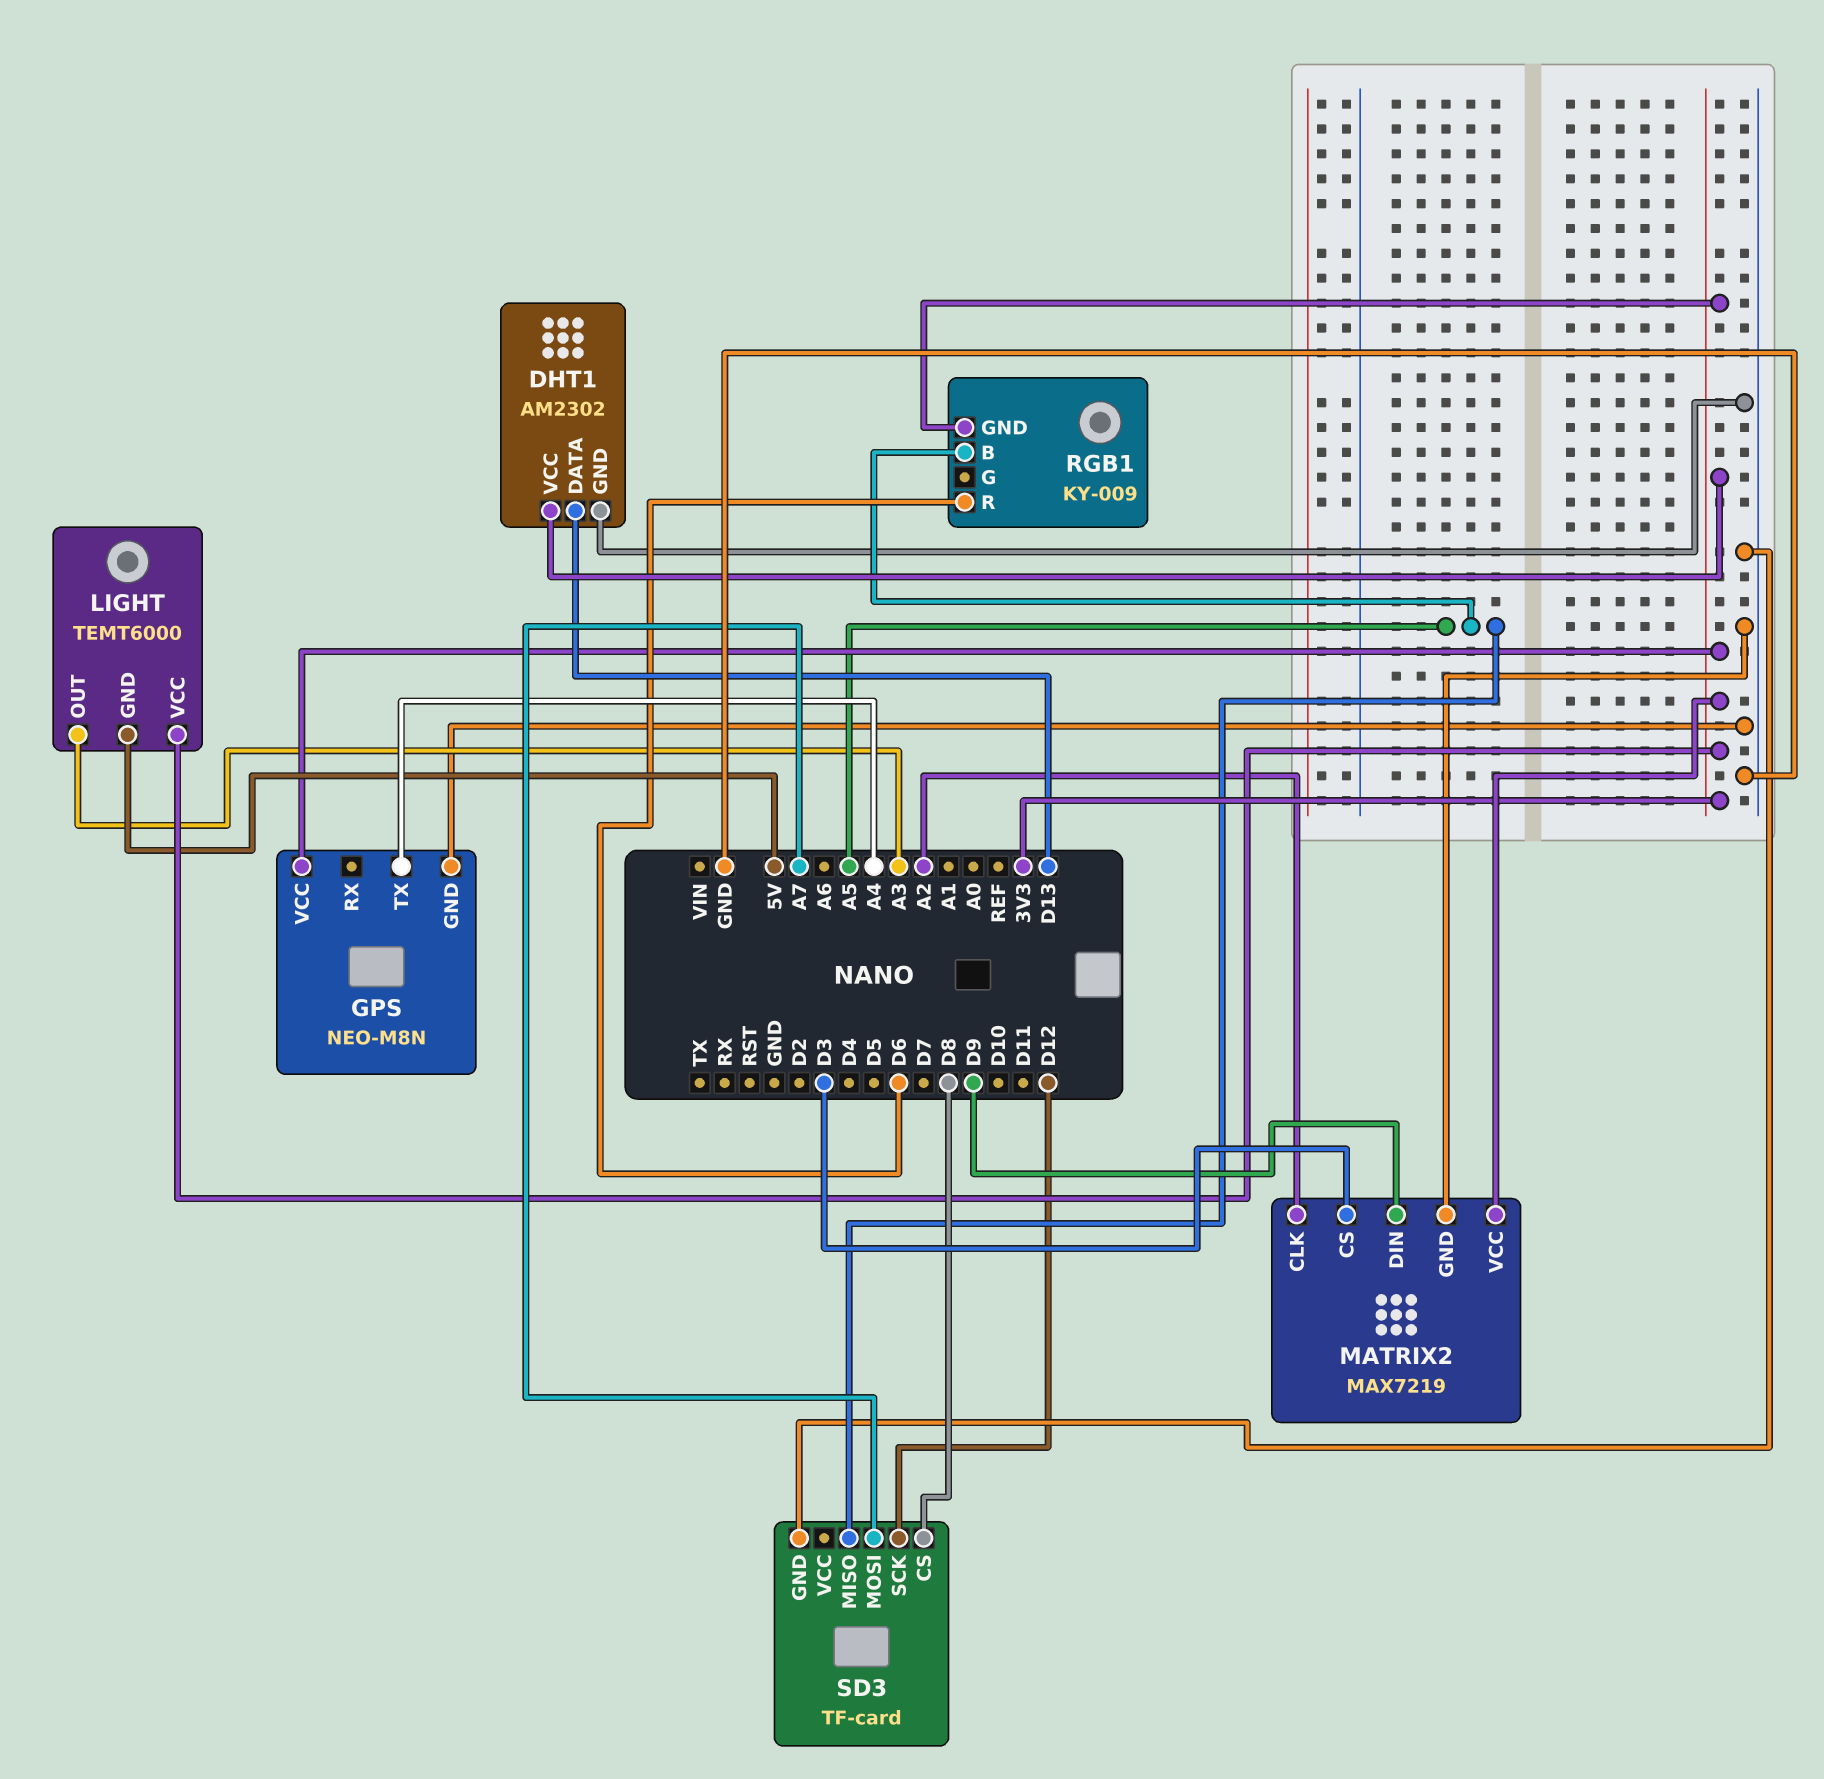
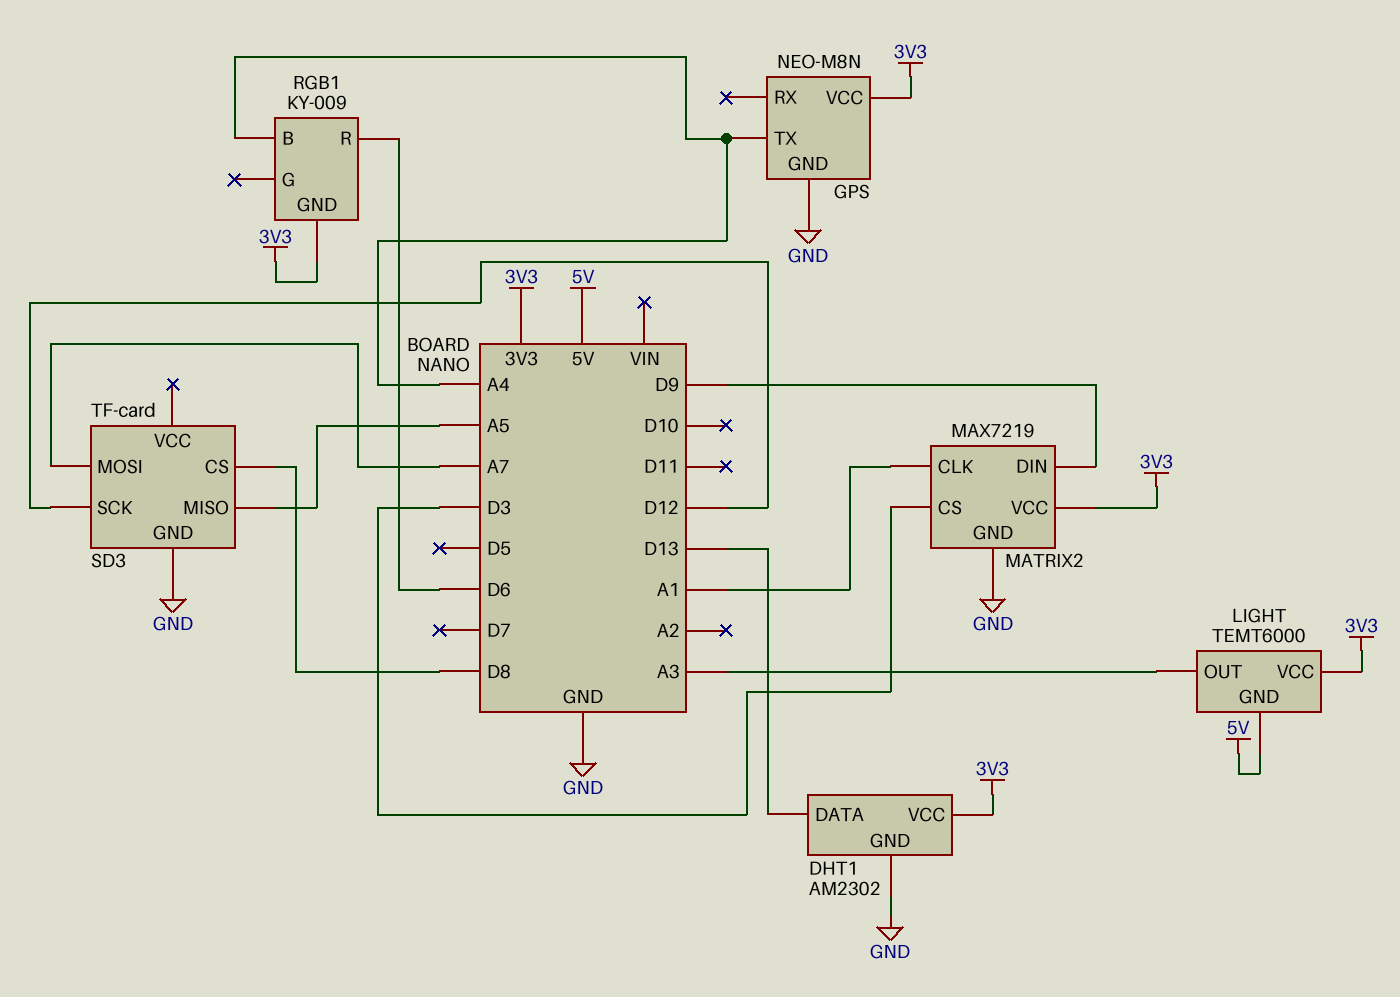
MATRIX2 pin CLK: A2 -> A1
RGB1 pin B: A5 -> A4

